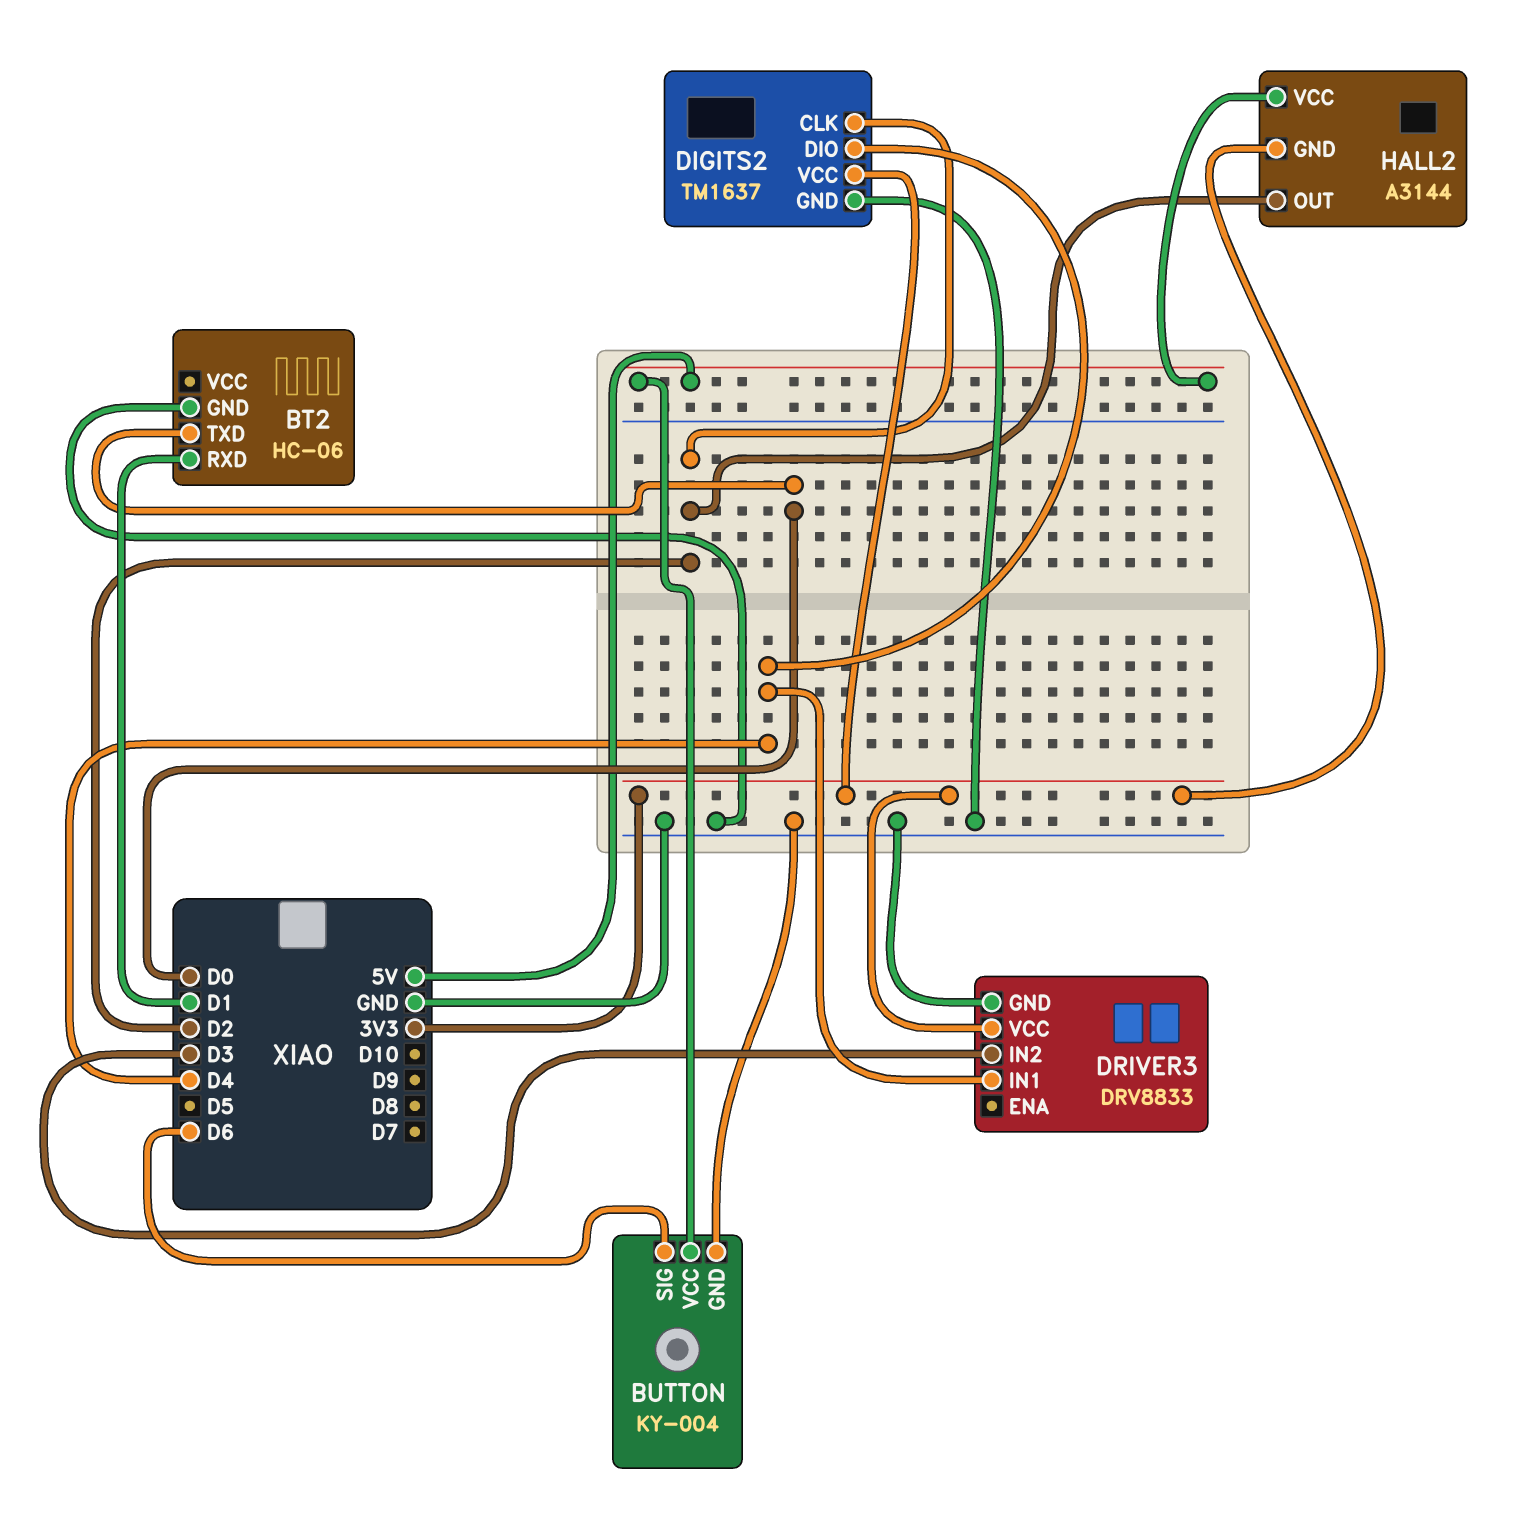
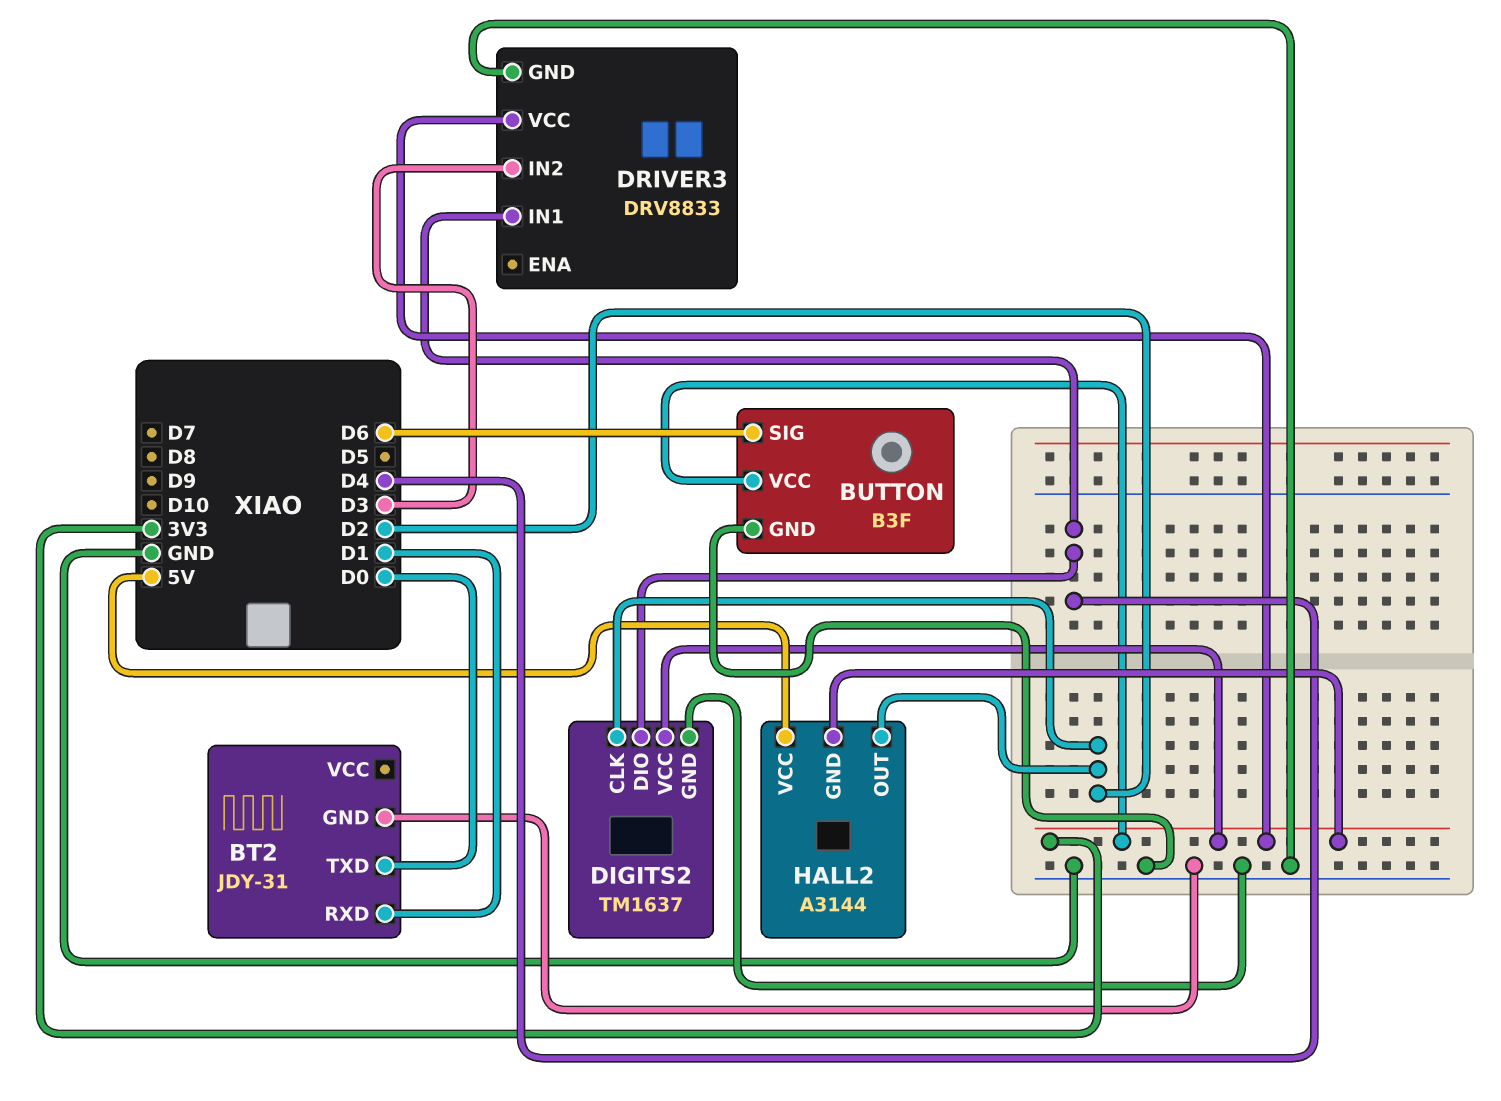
BT2: HC-06 -> JDY-31
BUTTON: KY-004 -> B3F
BUTTON pin VCC: 5V -> 3V3

